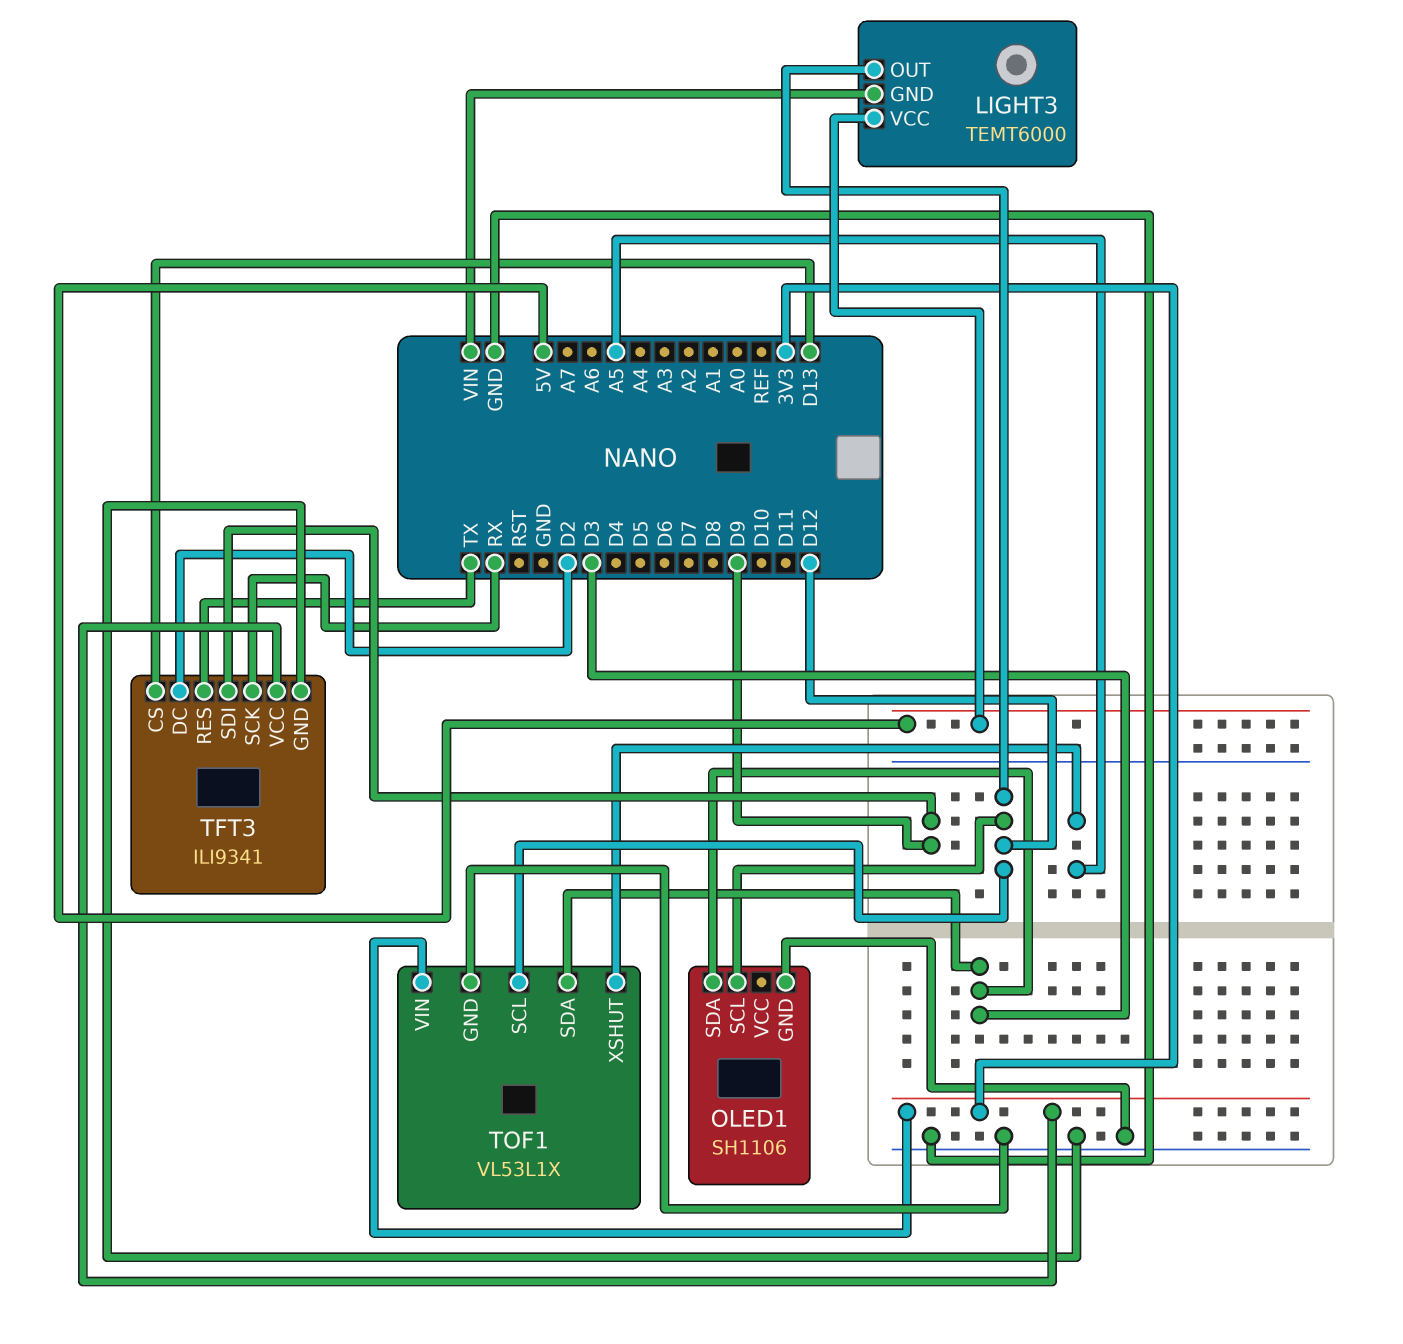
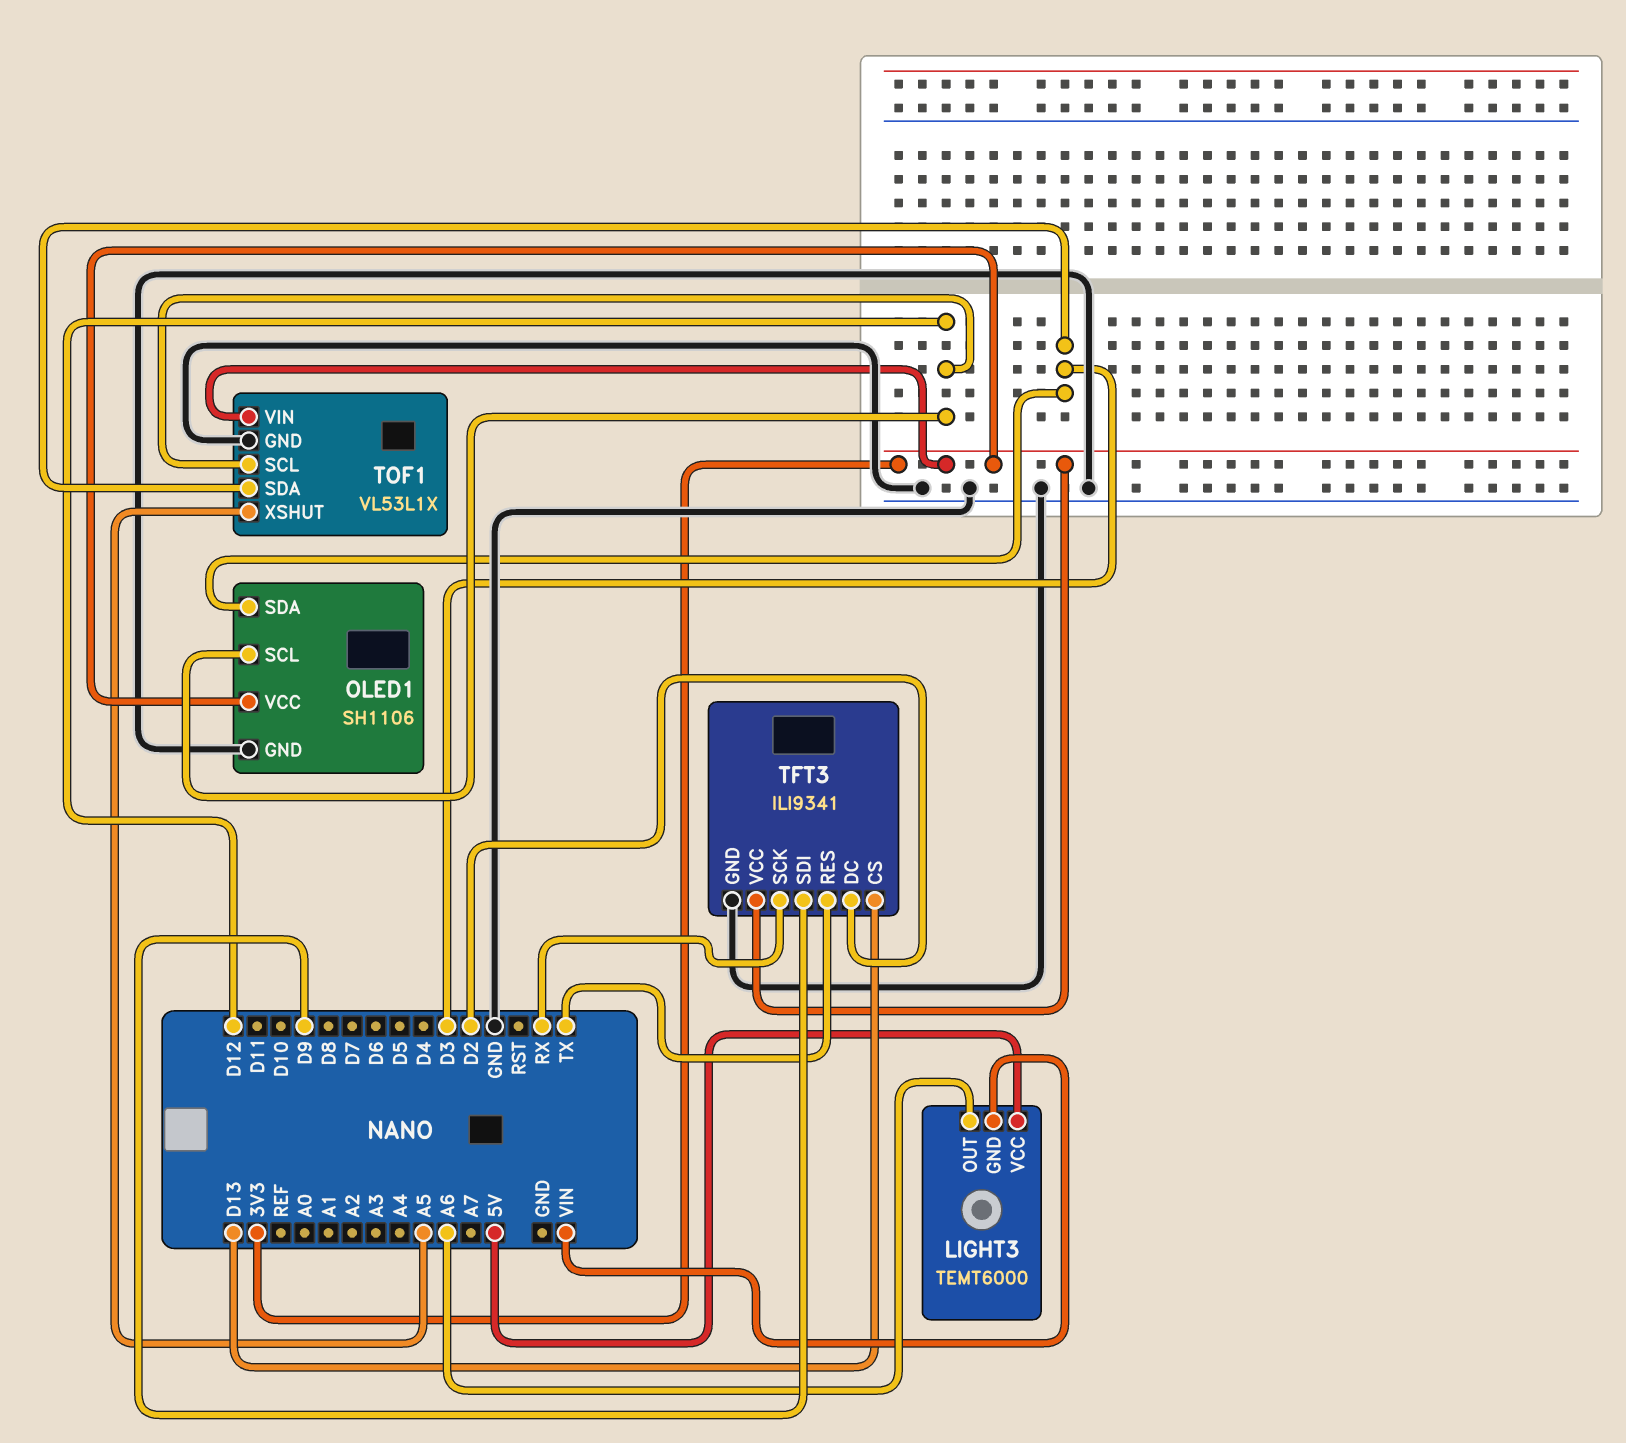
LIGHT3 pin OUT: D12 -> A6
OLED1 pin VCC: none -> 3V3

